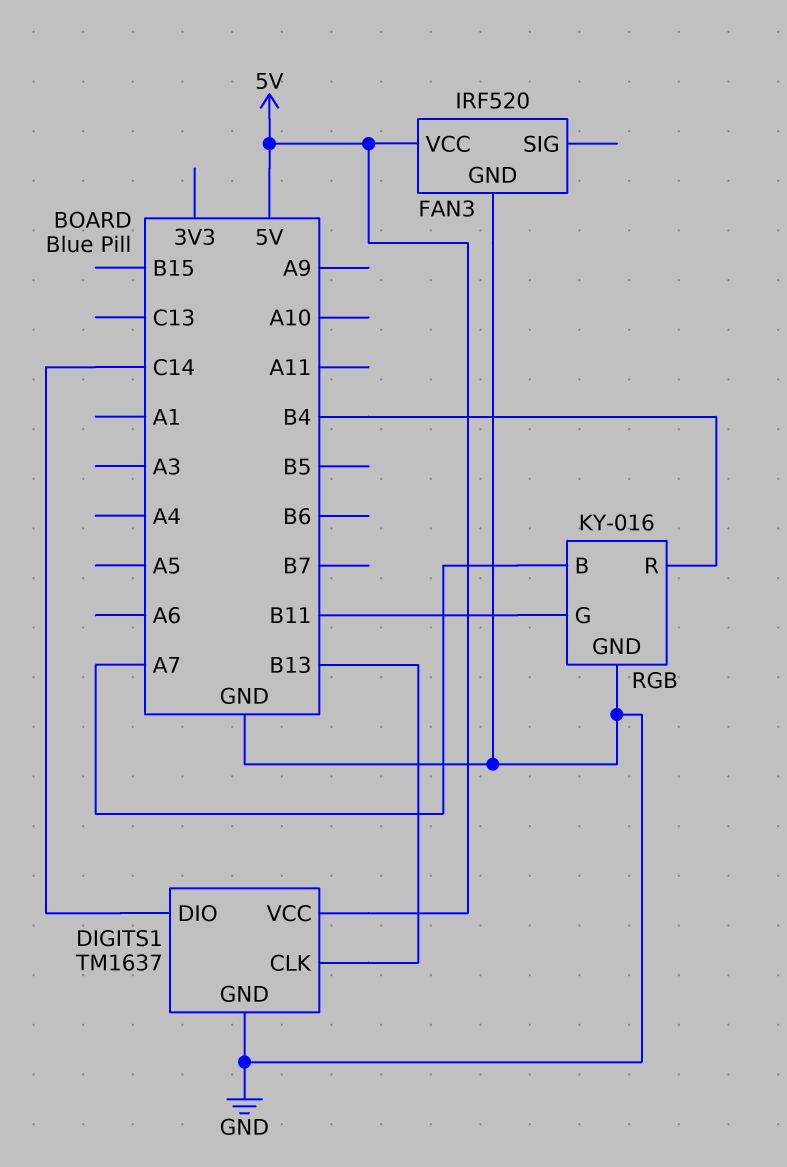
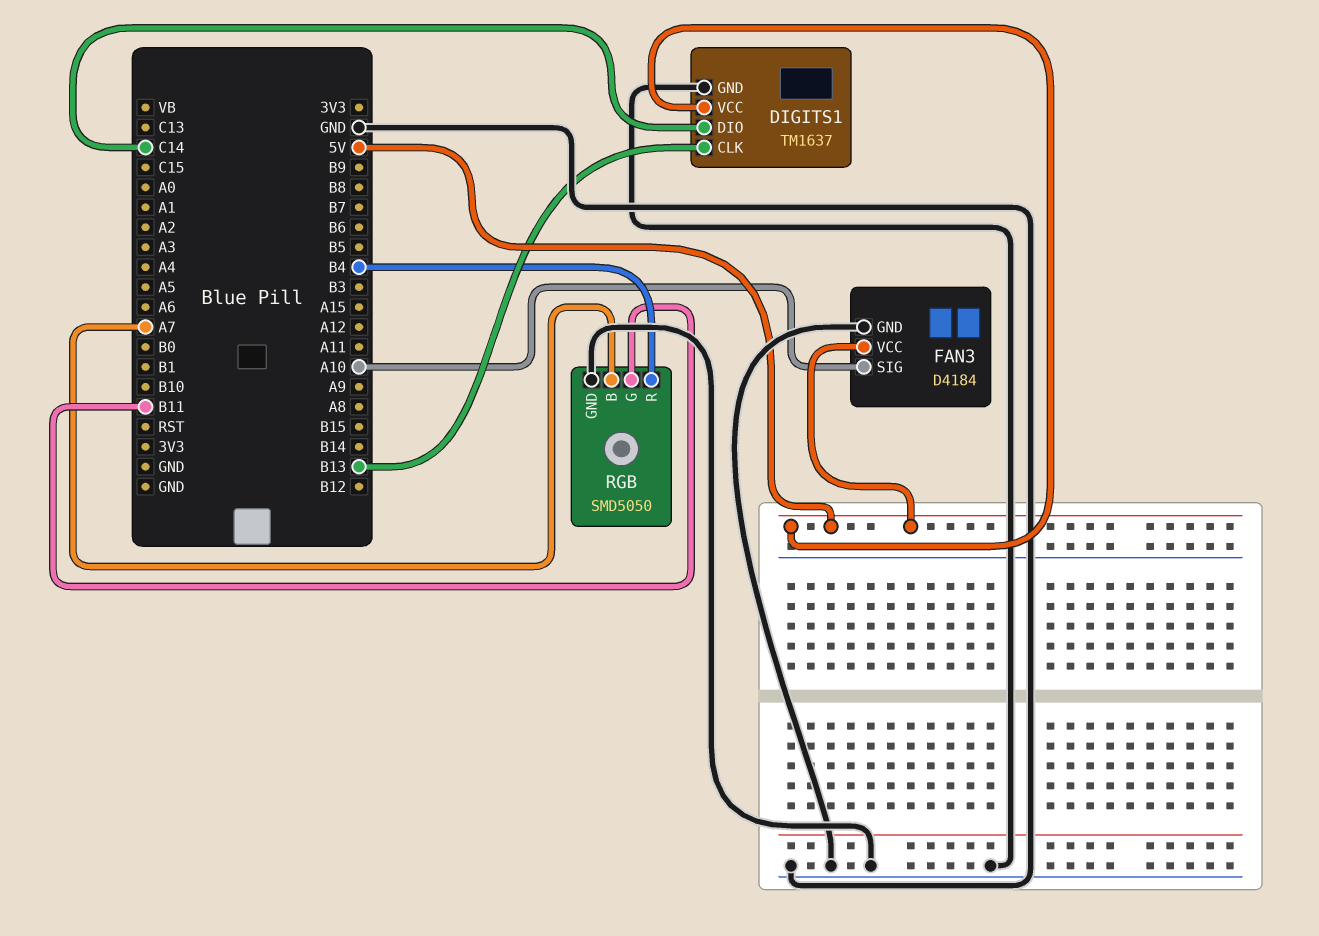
FAN3: IRF520 -> D4184
FAN3 pin SIG: none -> A10
RGB: KY-016 -> SMD5050

